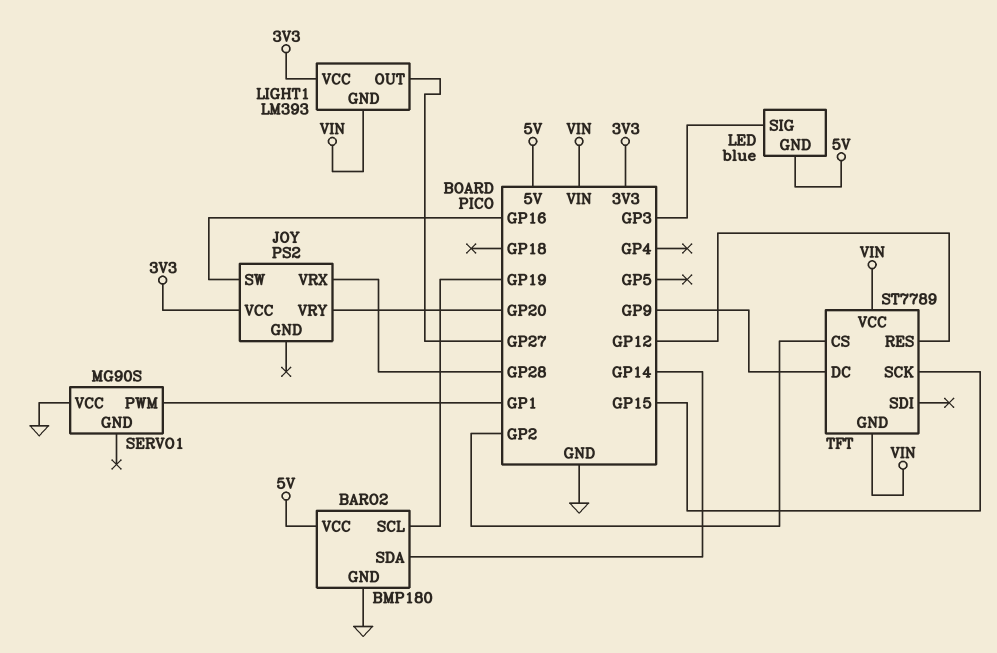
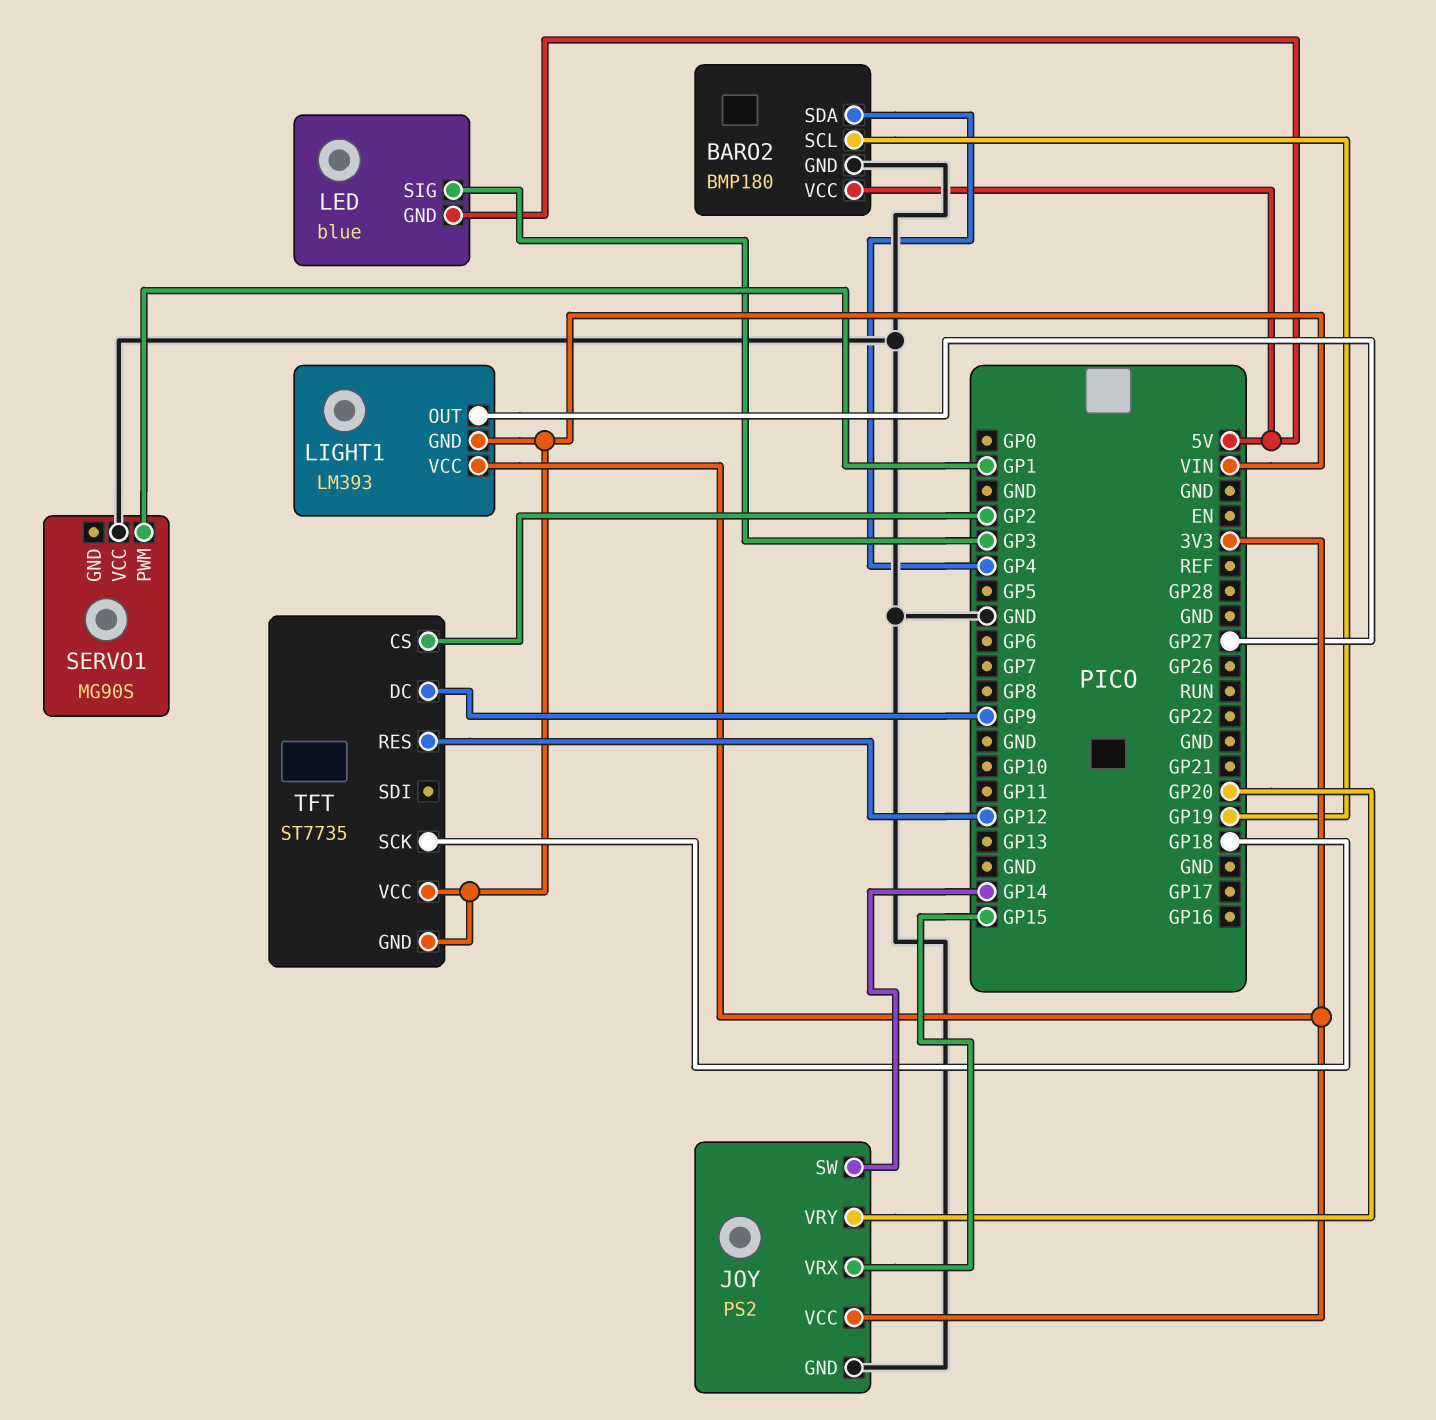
BARO2 pin SDA: GP14 -> GP4
JOY pin GND: none -> GND
JOY pin SW: GP16 -> GP14
JOY pin VRX: GP28 -> GP15
TFT: ST7789 -> ST7735
TFT pin SCK: GP15 -> GP18

